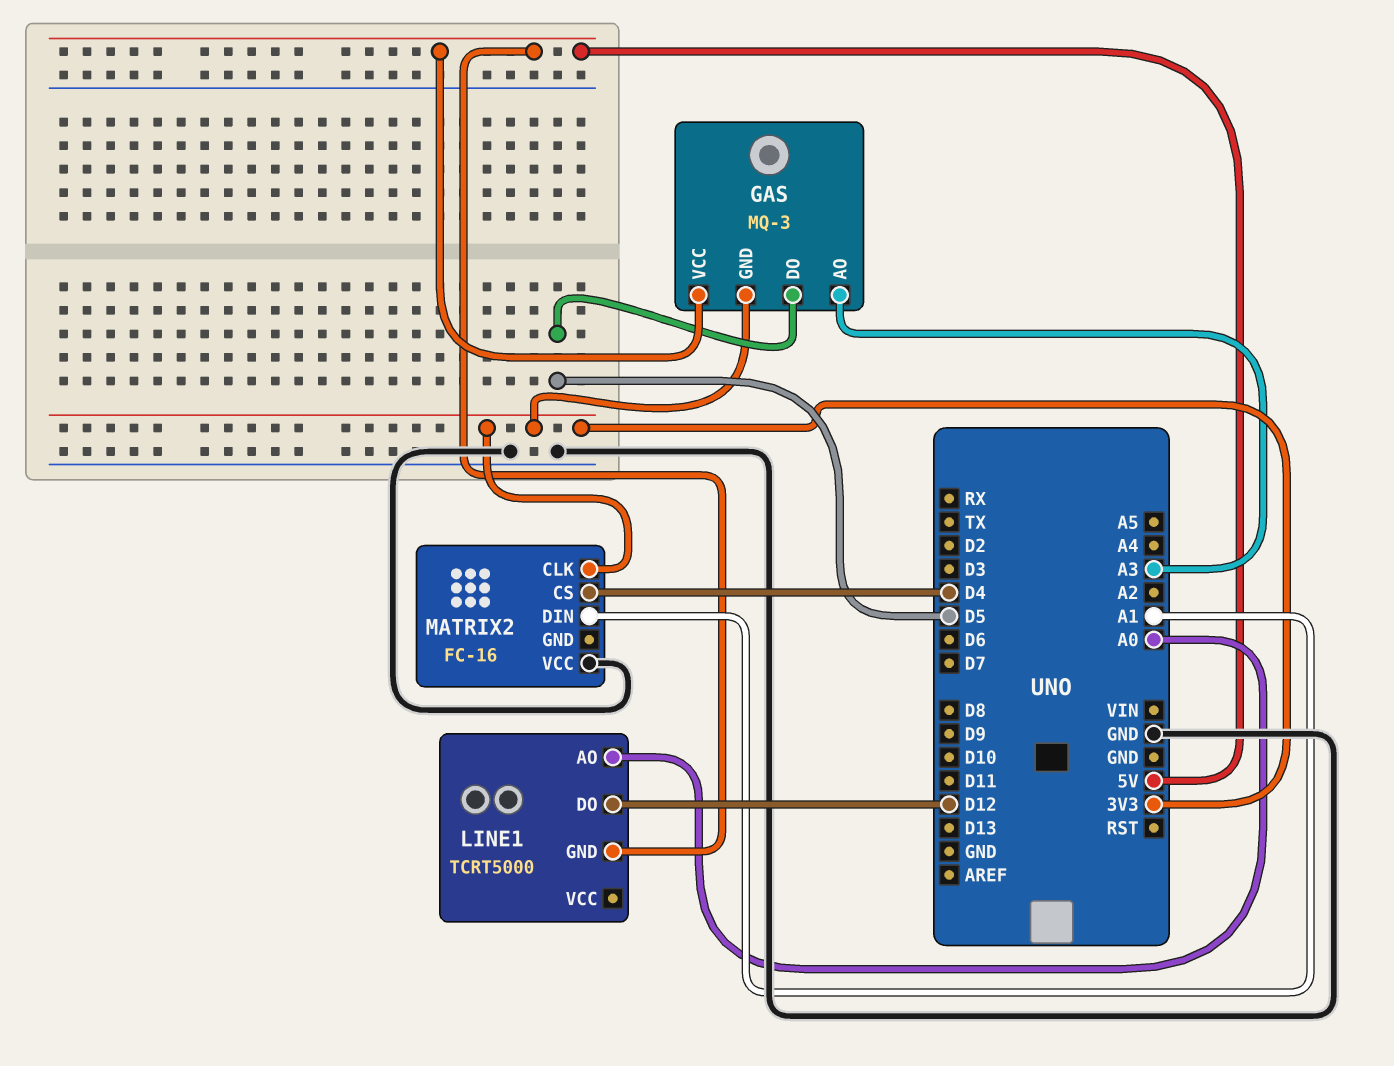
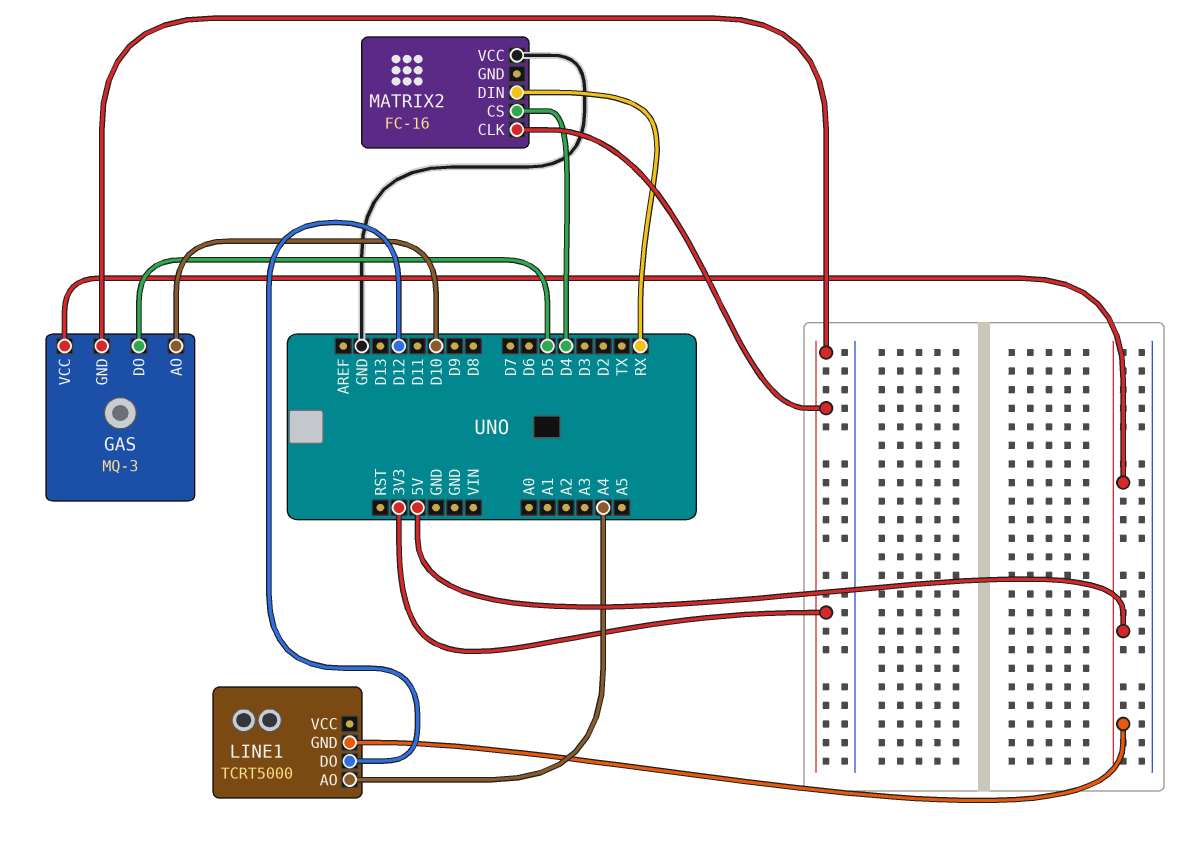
GAS pin AO: A3 -> D10
LINE1 pin AO: A0 -> A4
MATRIX2 pin DIN: A1 -> RX

